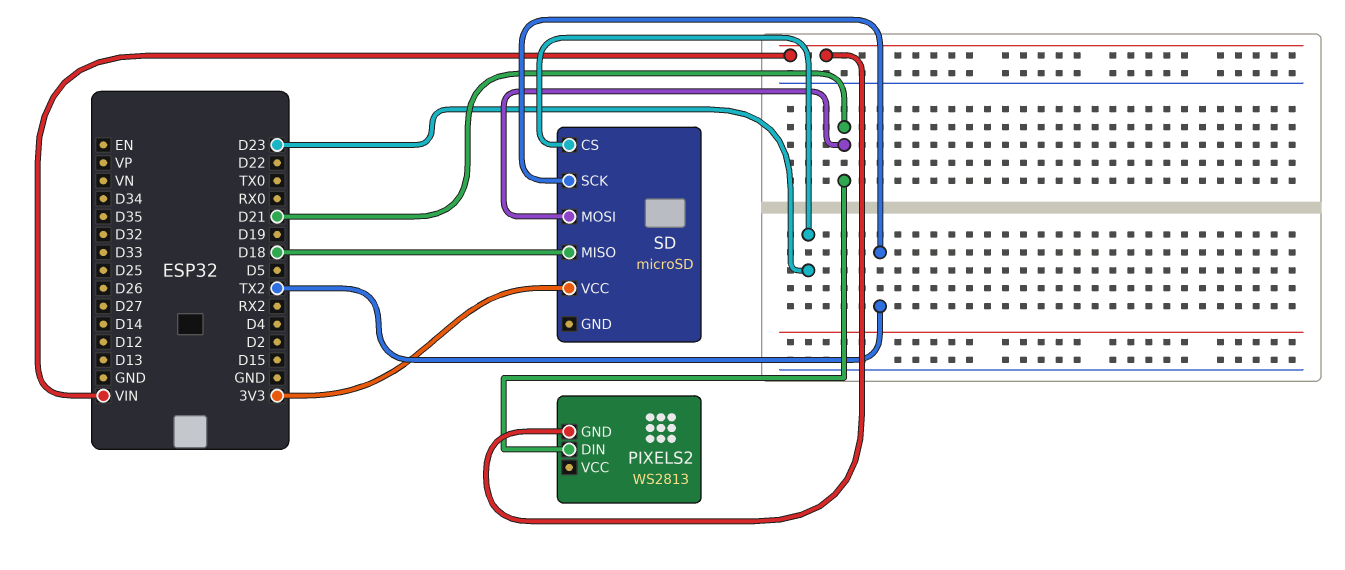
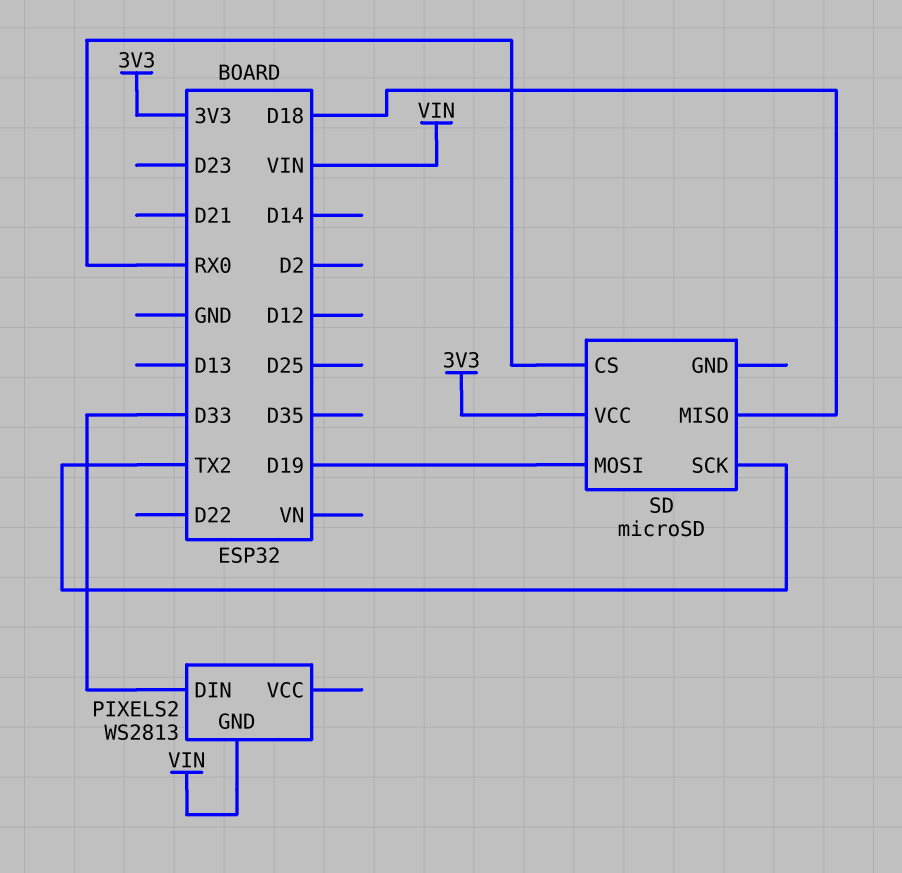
PIXELS2 pin DIN: D21 -> D33
SD pin CS: D23 -> RX0
SD pin MOSI: D21 -> D19

